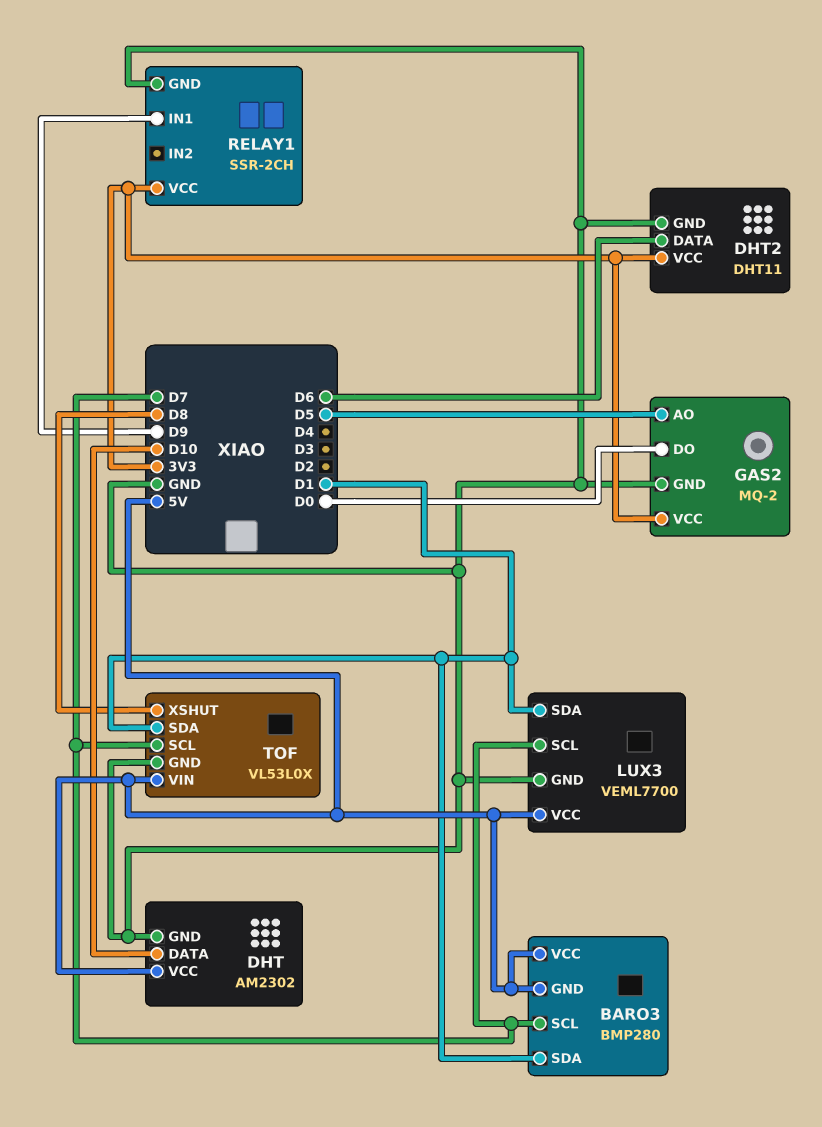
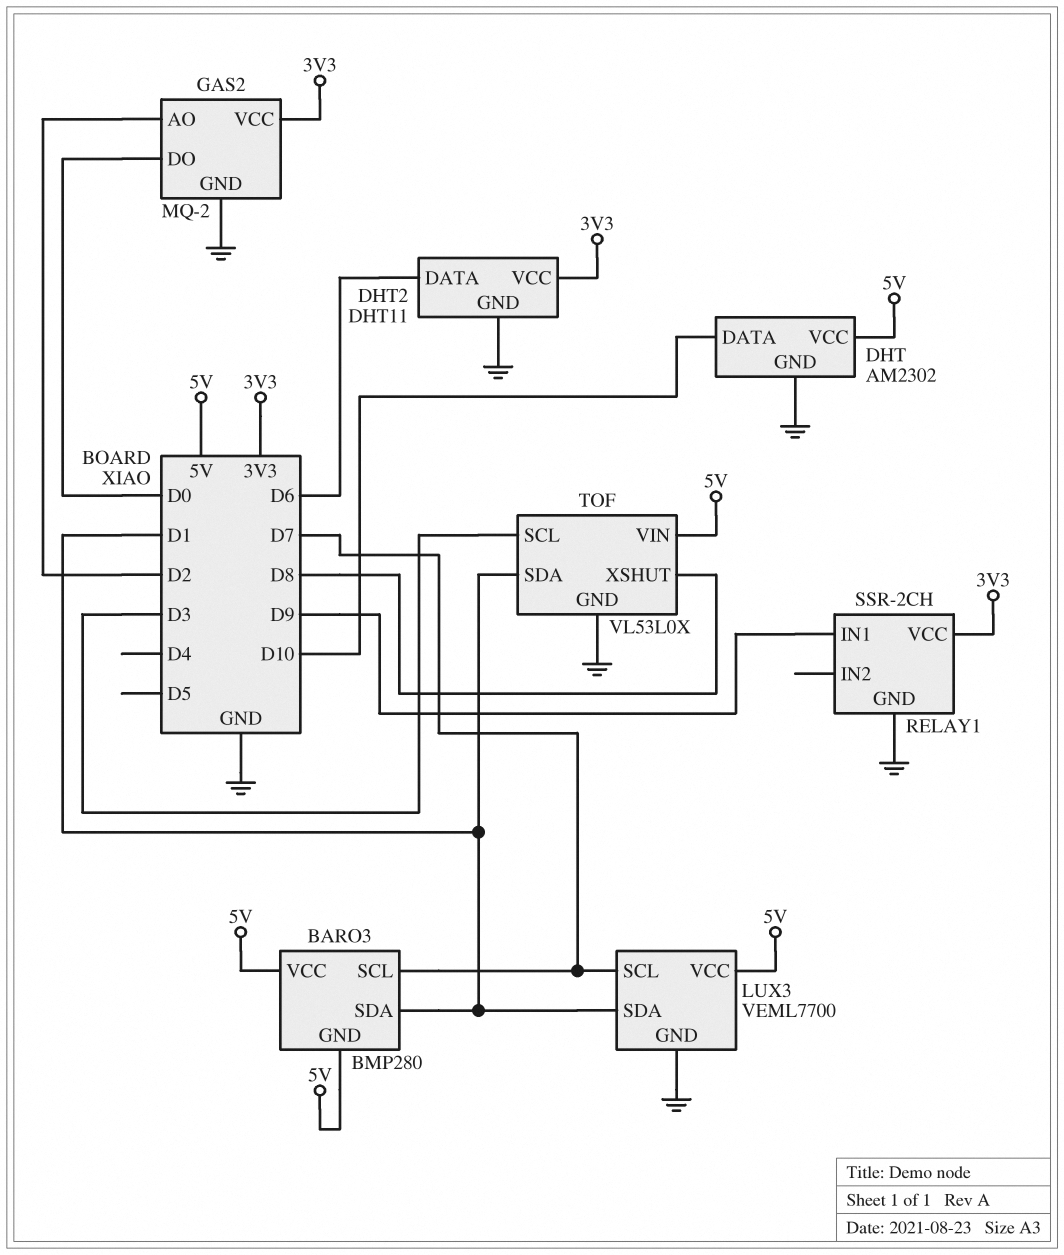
GAS2 pin AO: D5 -> D2
TOF pin SCL: D7 -> D3

